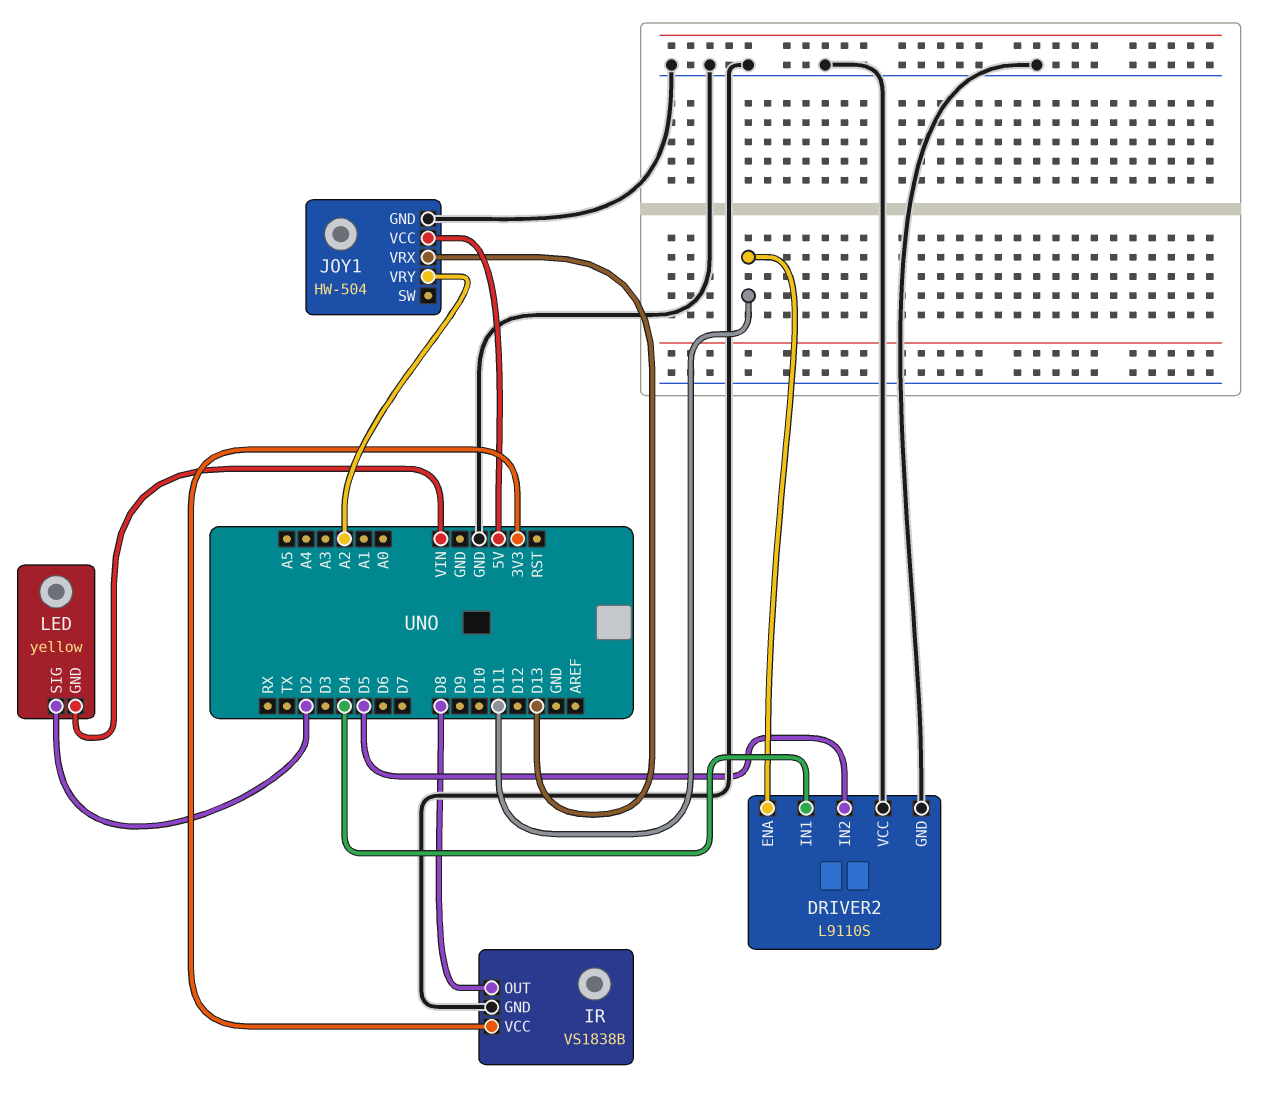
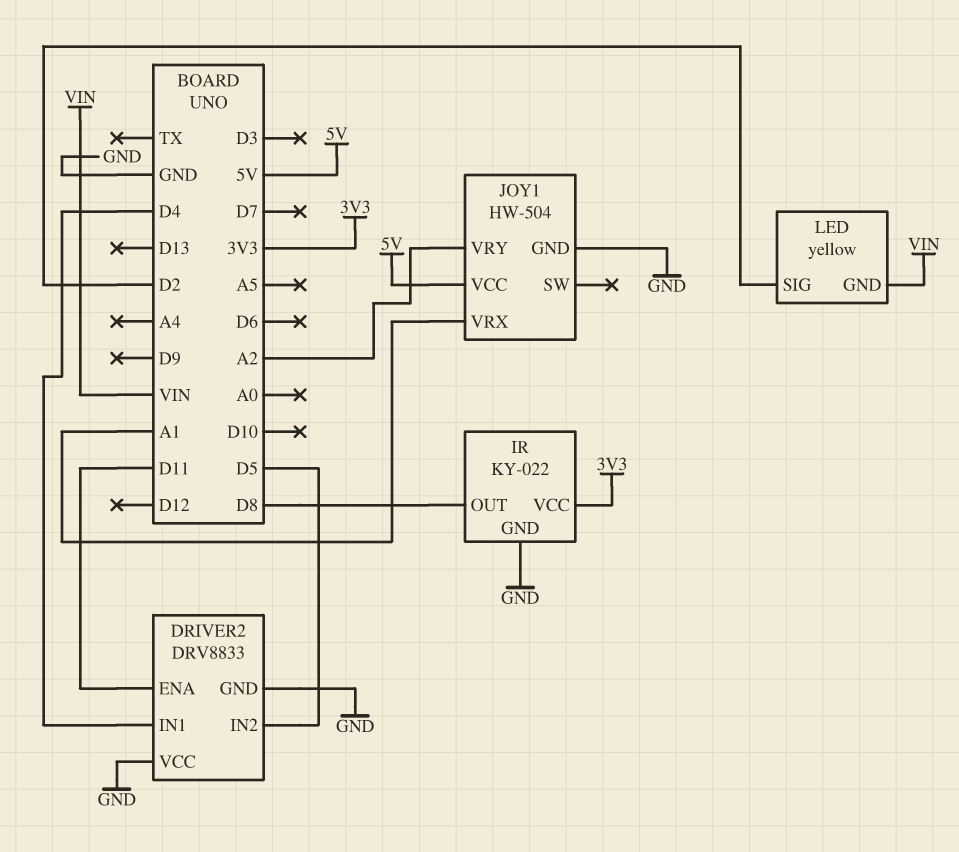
DRIVER2: L9110S -> DRV8833
IR: VS1838B -> KY-022
JOY1 pin VRX: D13 -> A1

